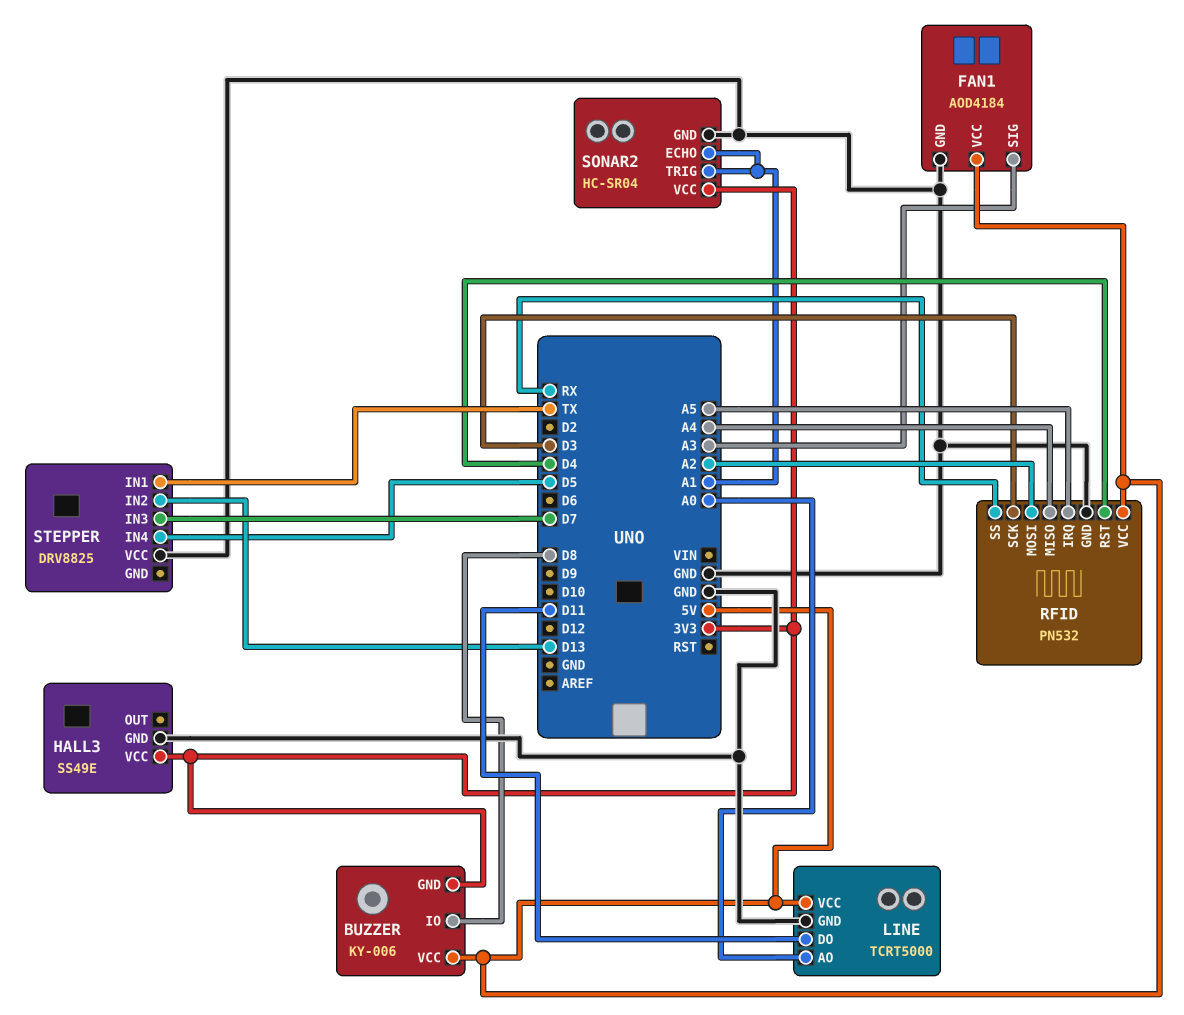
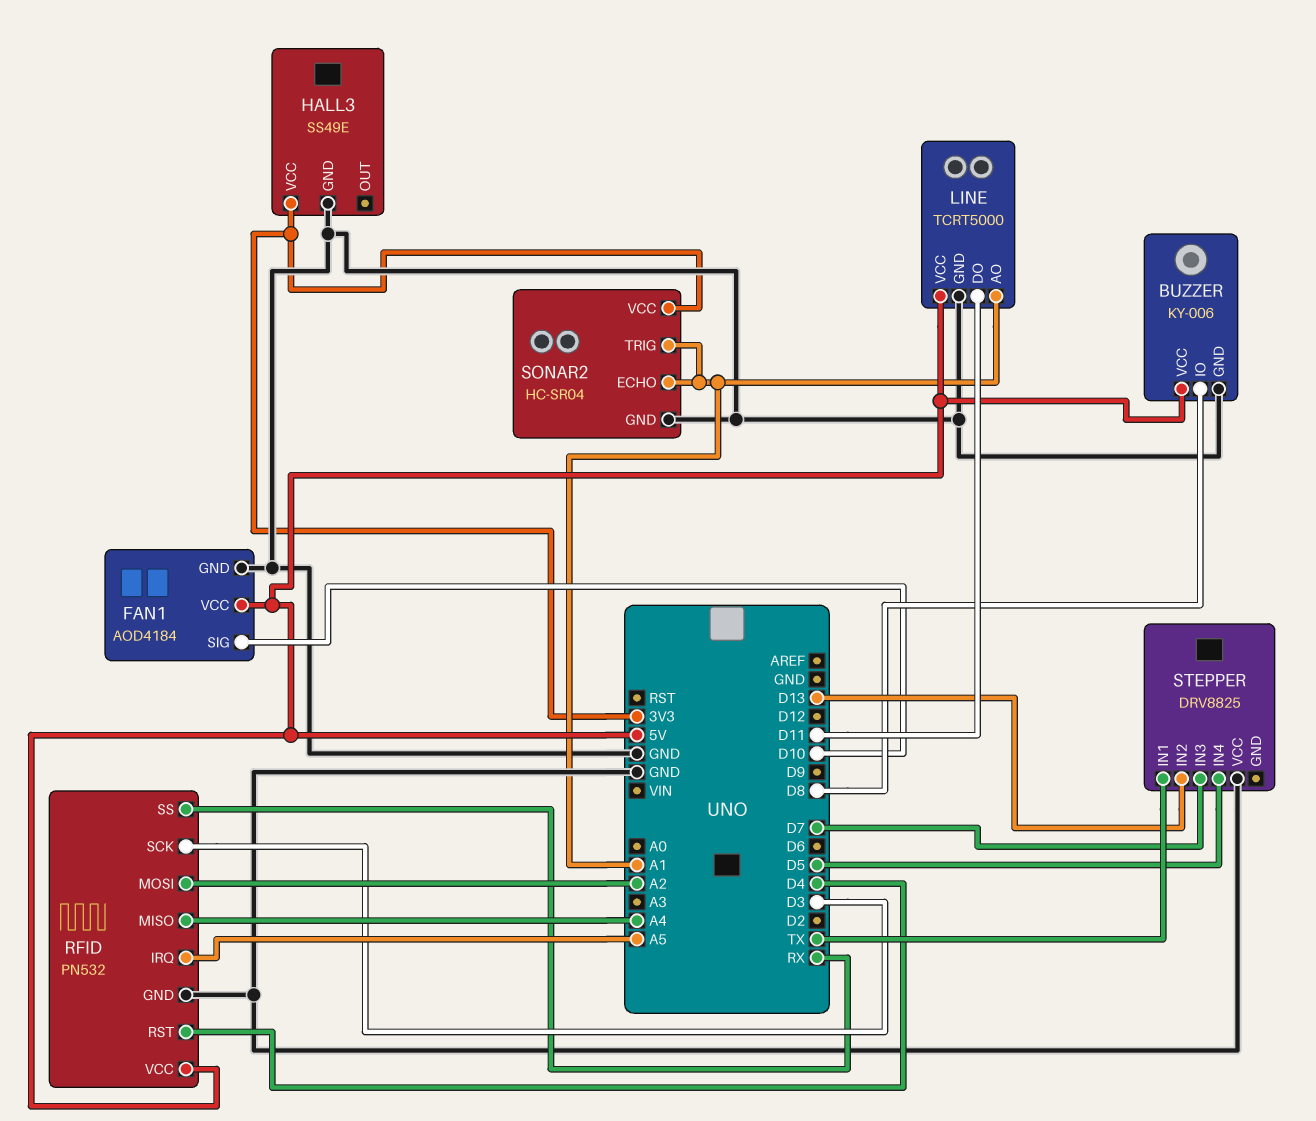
BUZZER pin GND: 3V3 -> GND
FAN1 pin SIG: A3 -> D10
LINE pin AO: A0 -> A1

